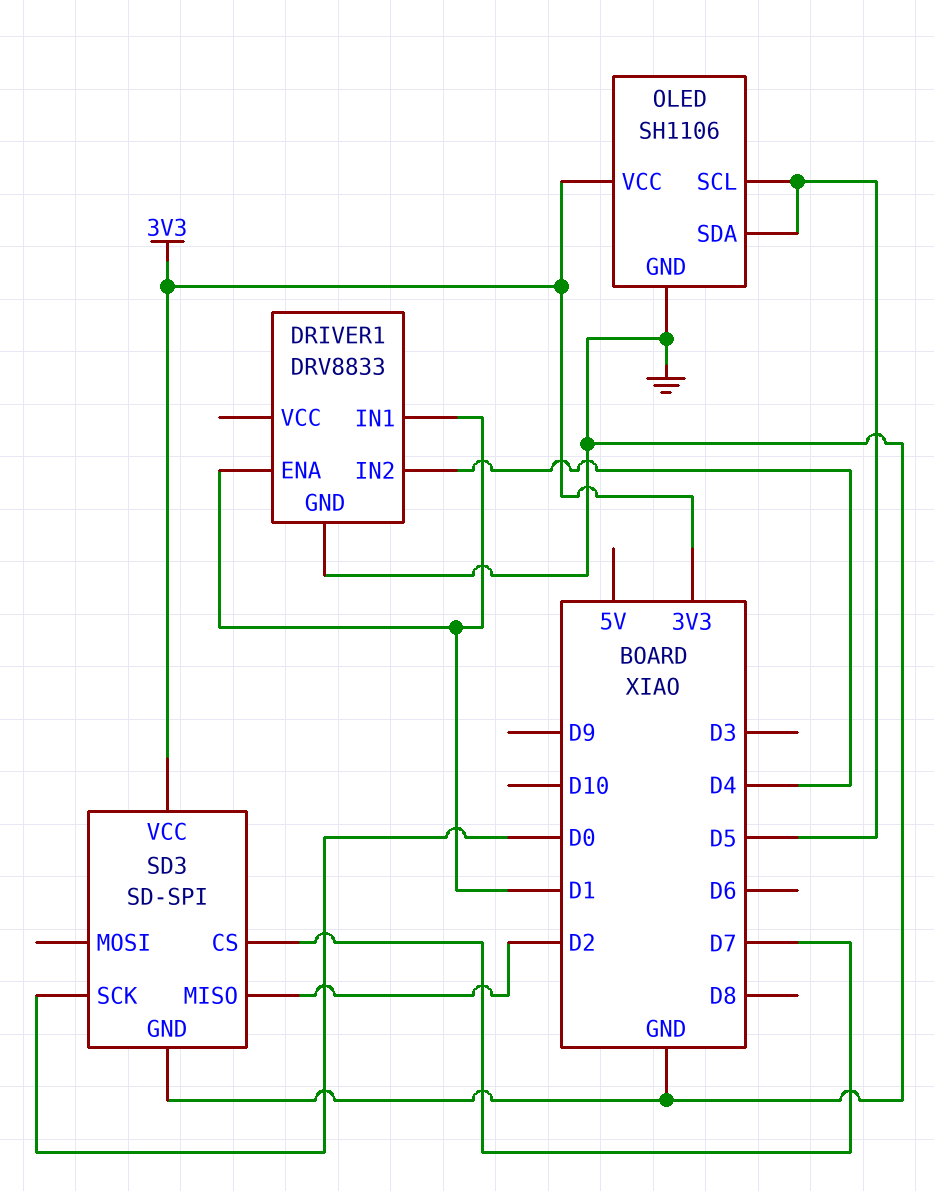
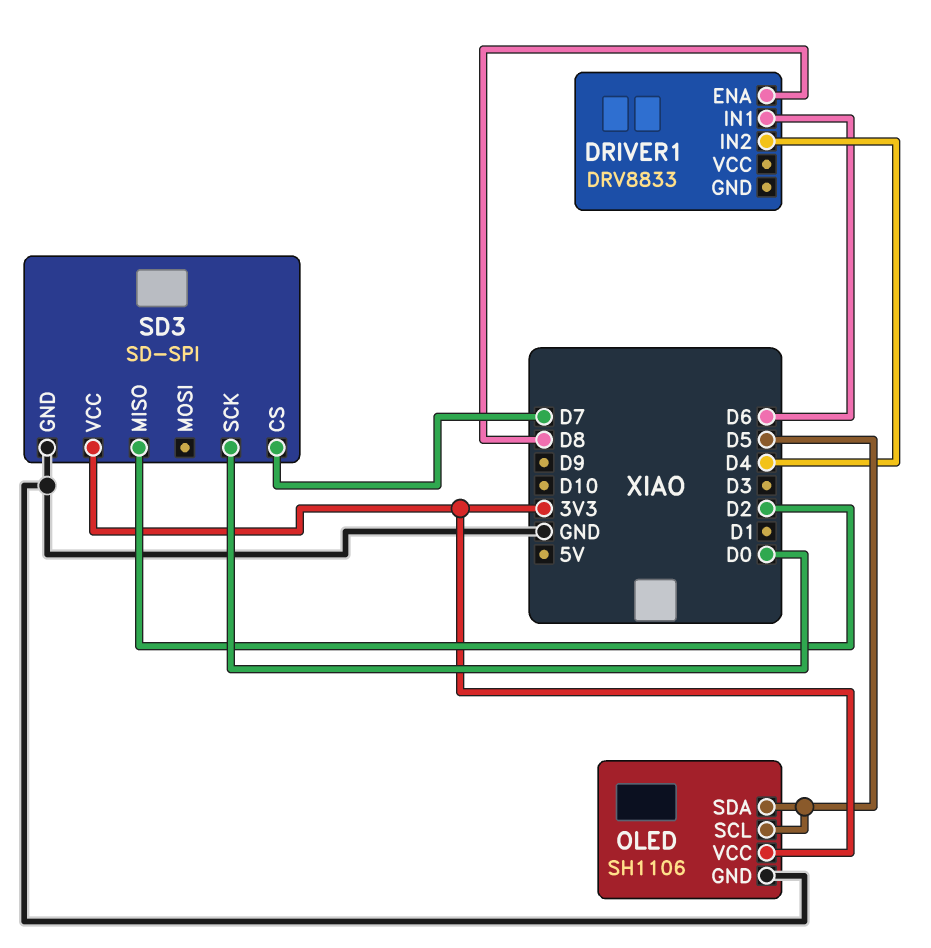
DRIVER1 pin ENA: D1 -> D8
DRIVER1 pin GND: GND -> none
DRIVER1 pin IN1: D1 -> D6

